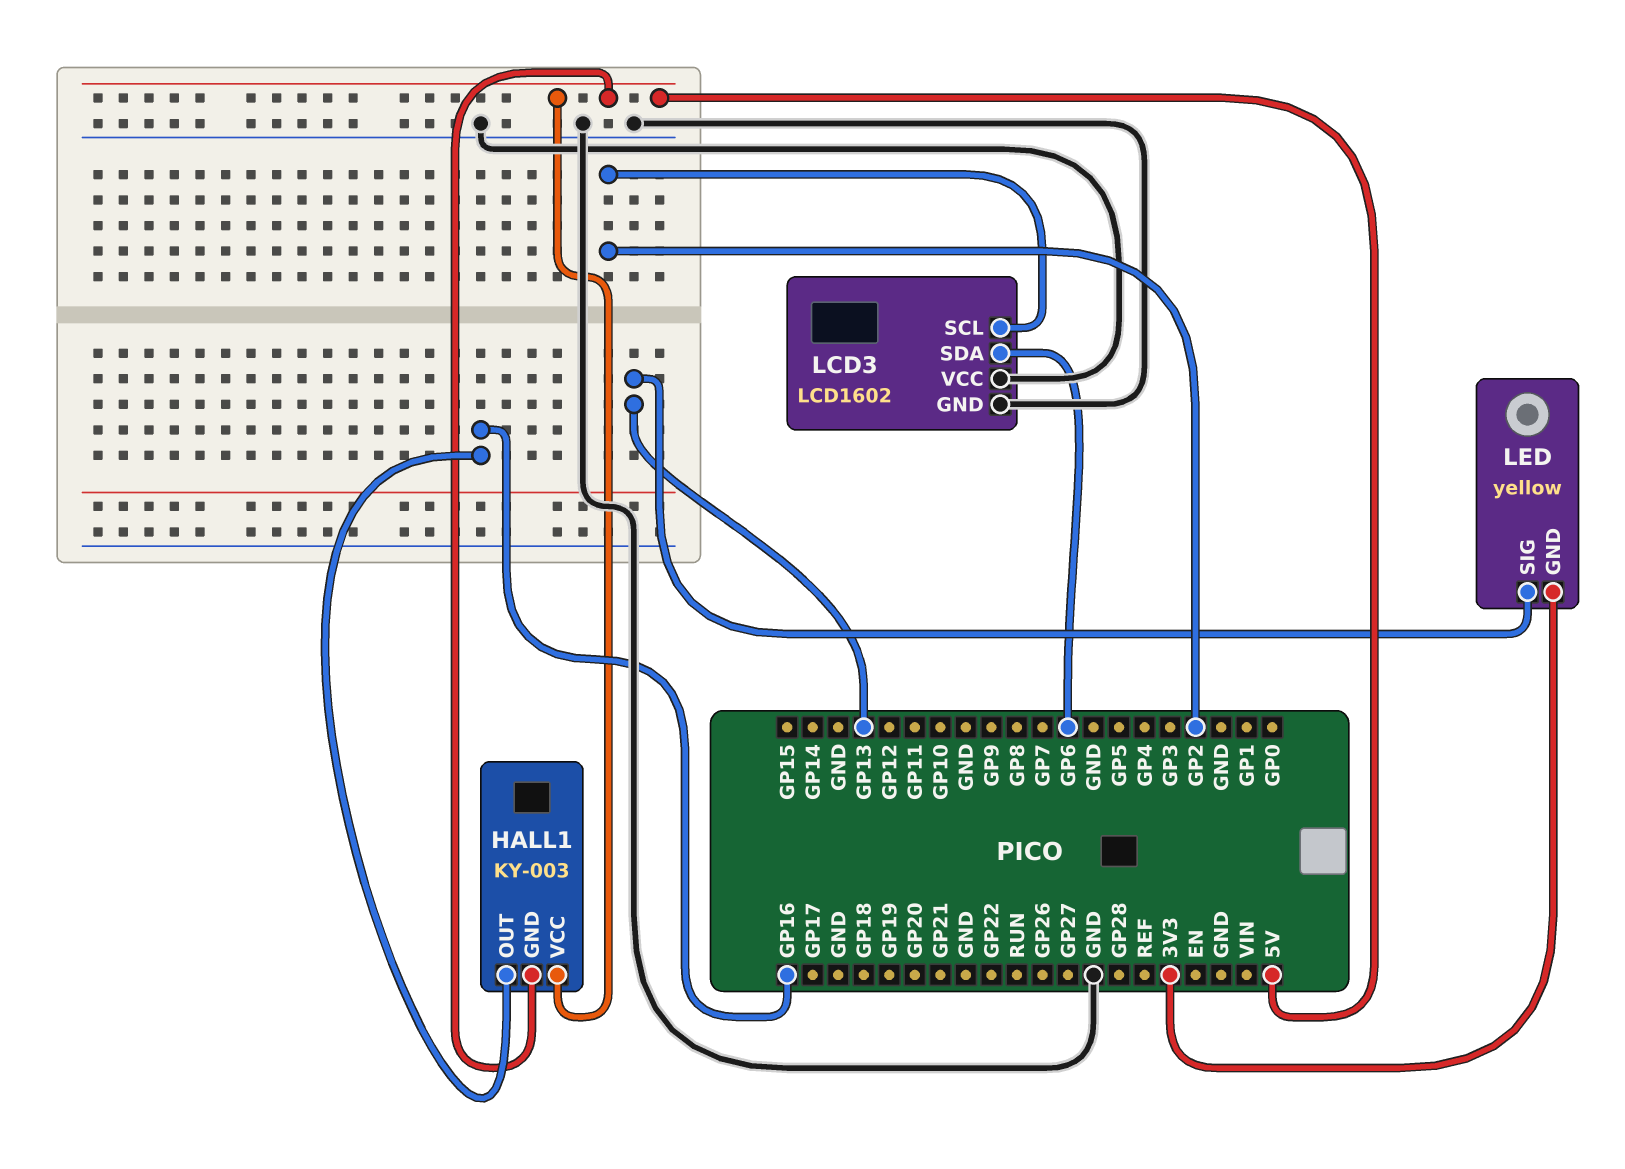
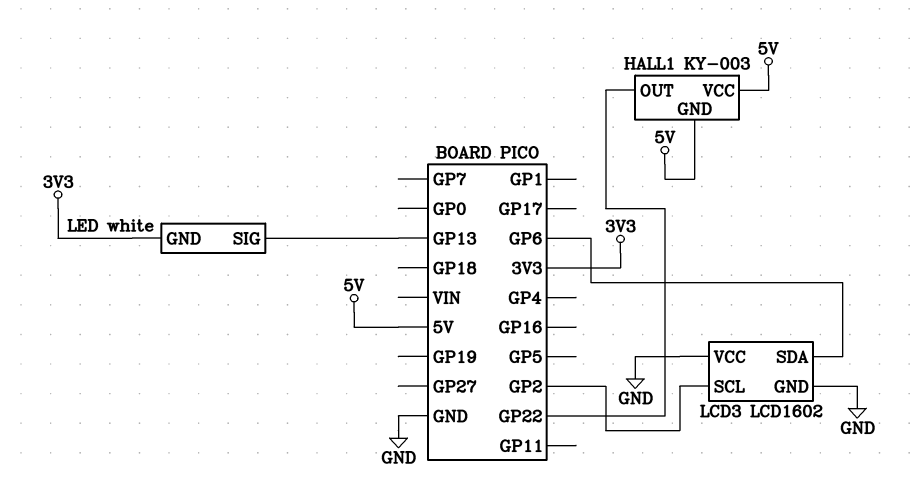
HALL1 pin OUT: GP16 -> GP22
LED: yellow -> white

